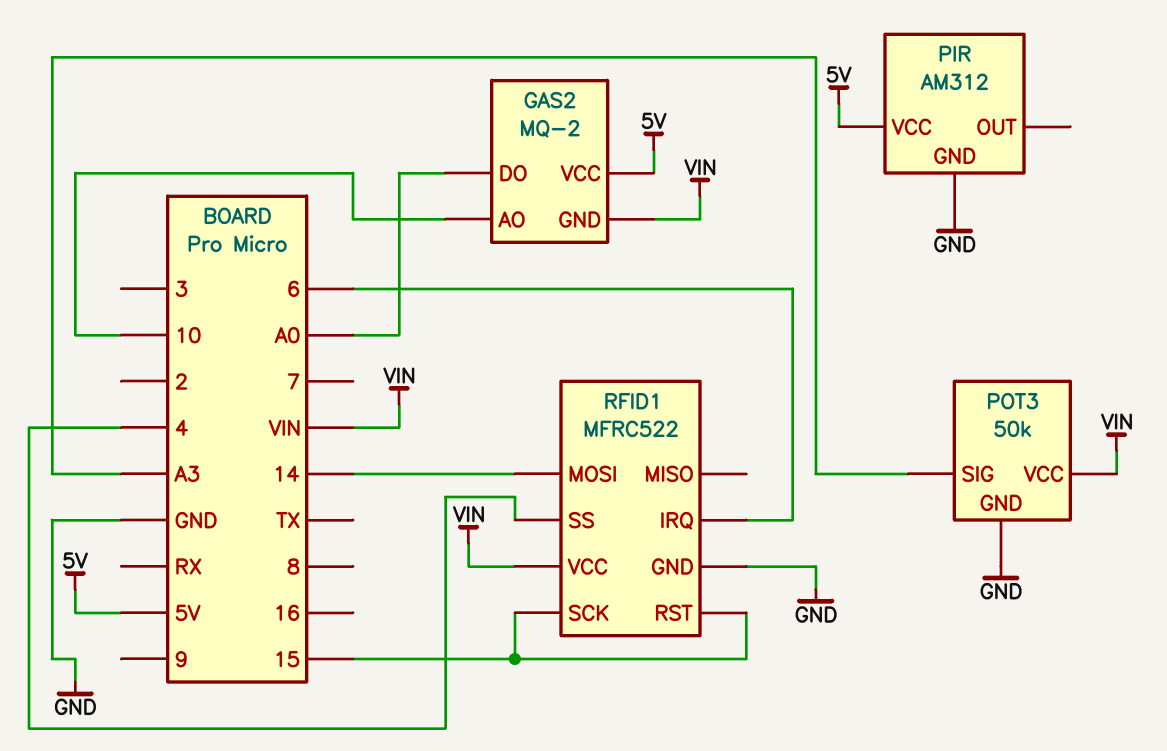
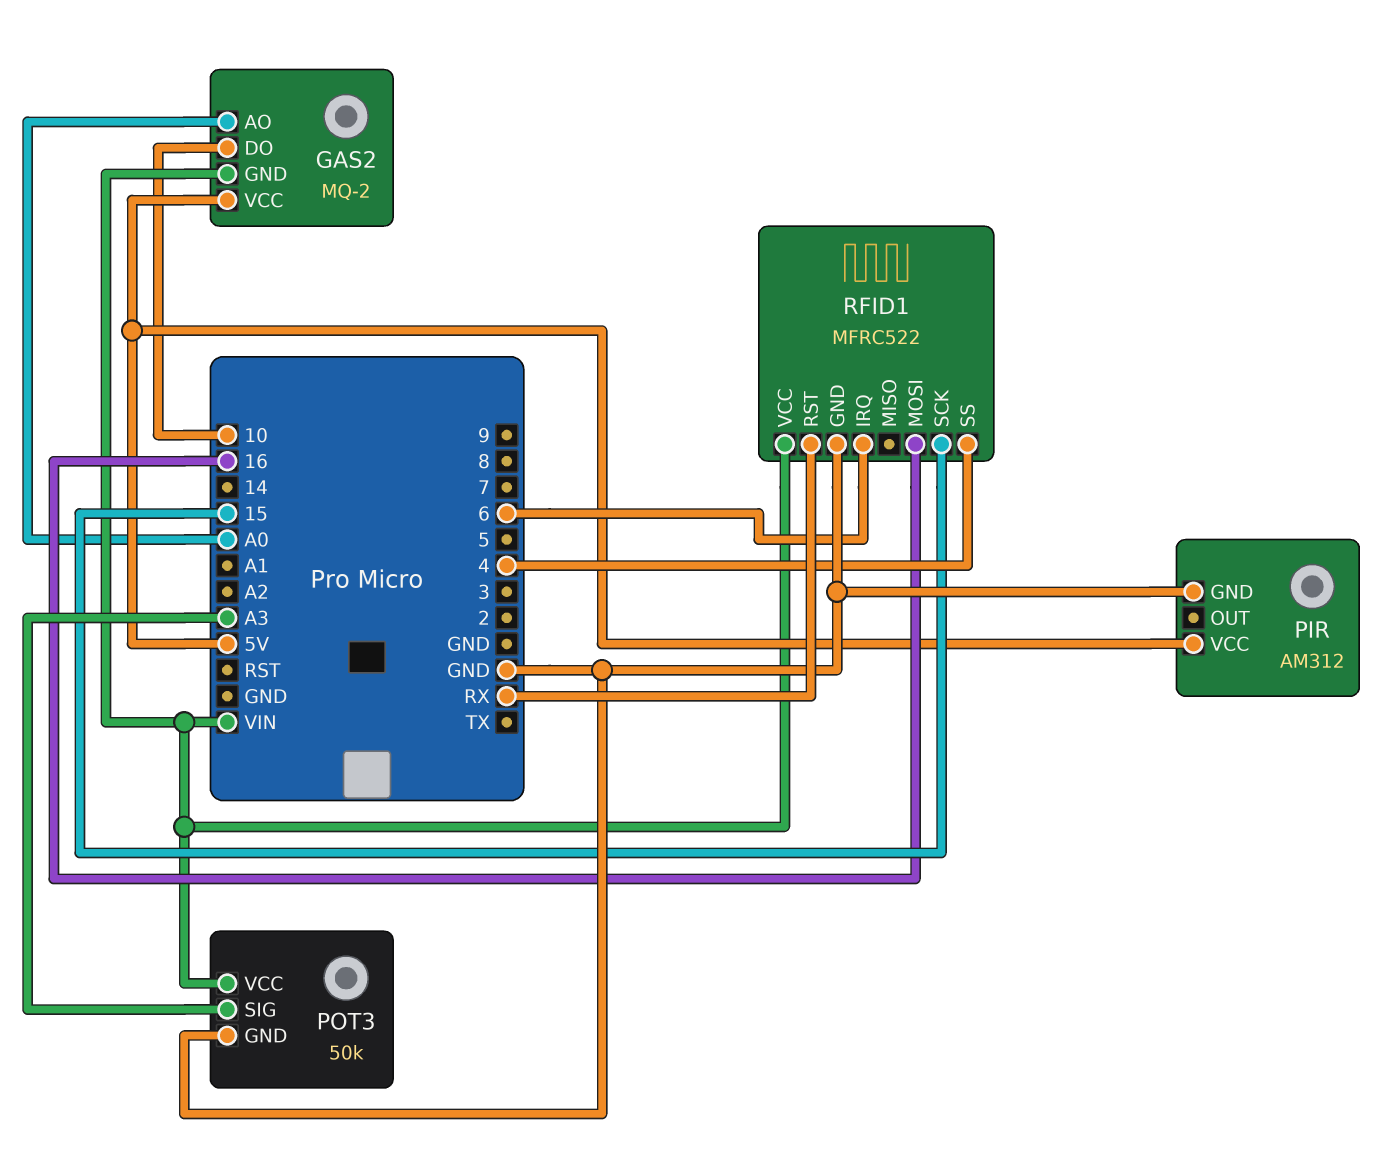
GAS2 pin AO: 10 -> A0
GAS2 pin DO: A0 -> 10
RFID1 pin MOSI: 14 -> 16
RFID1 pin RST: 15 -> RX

